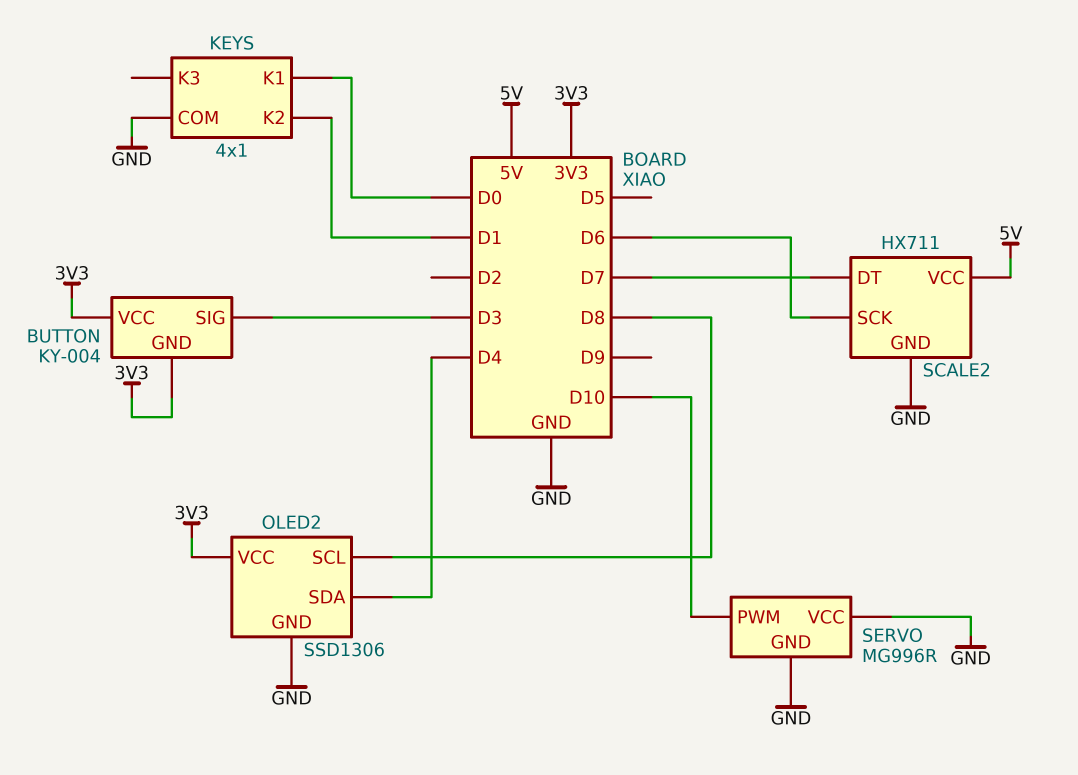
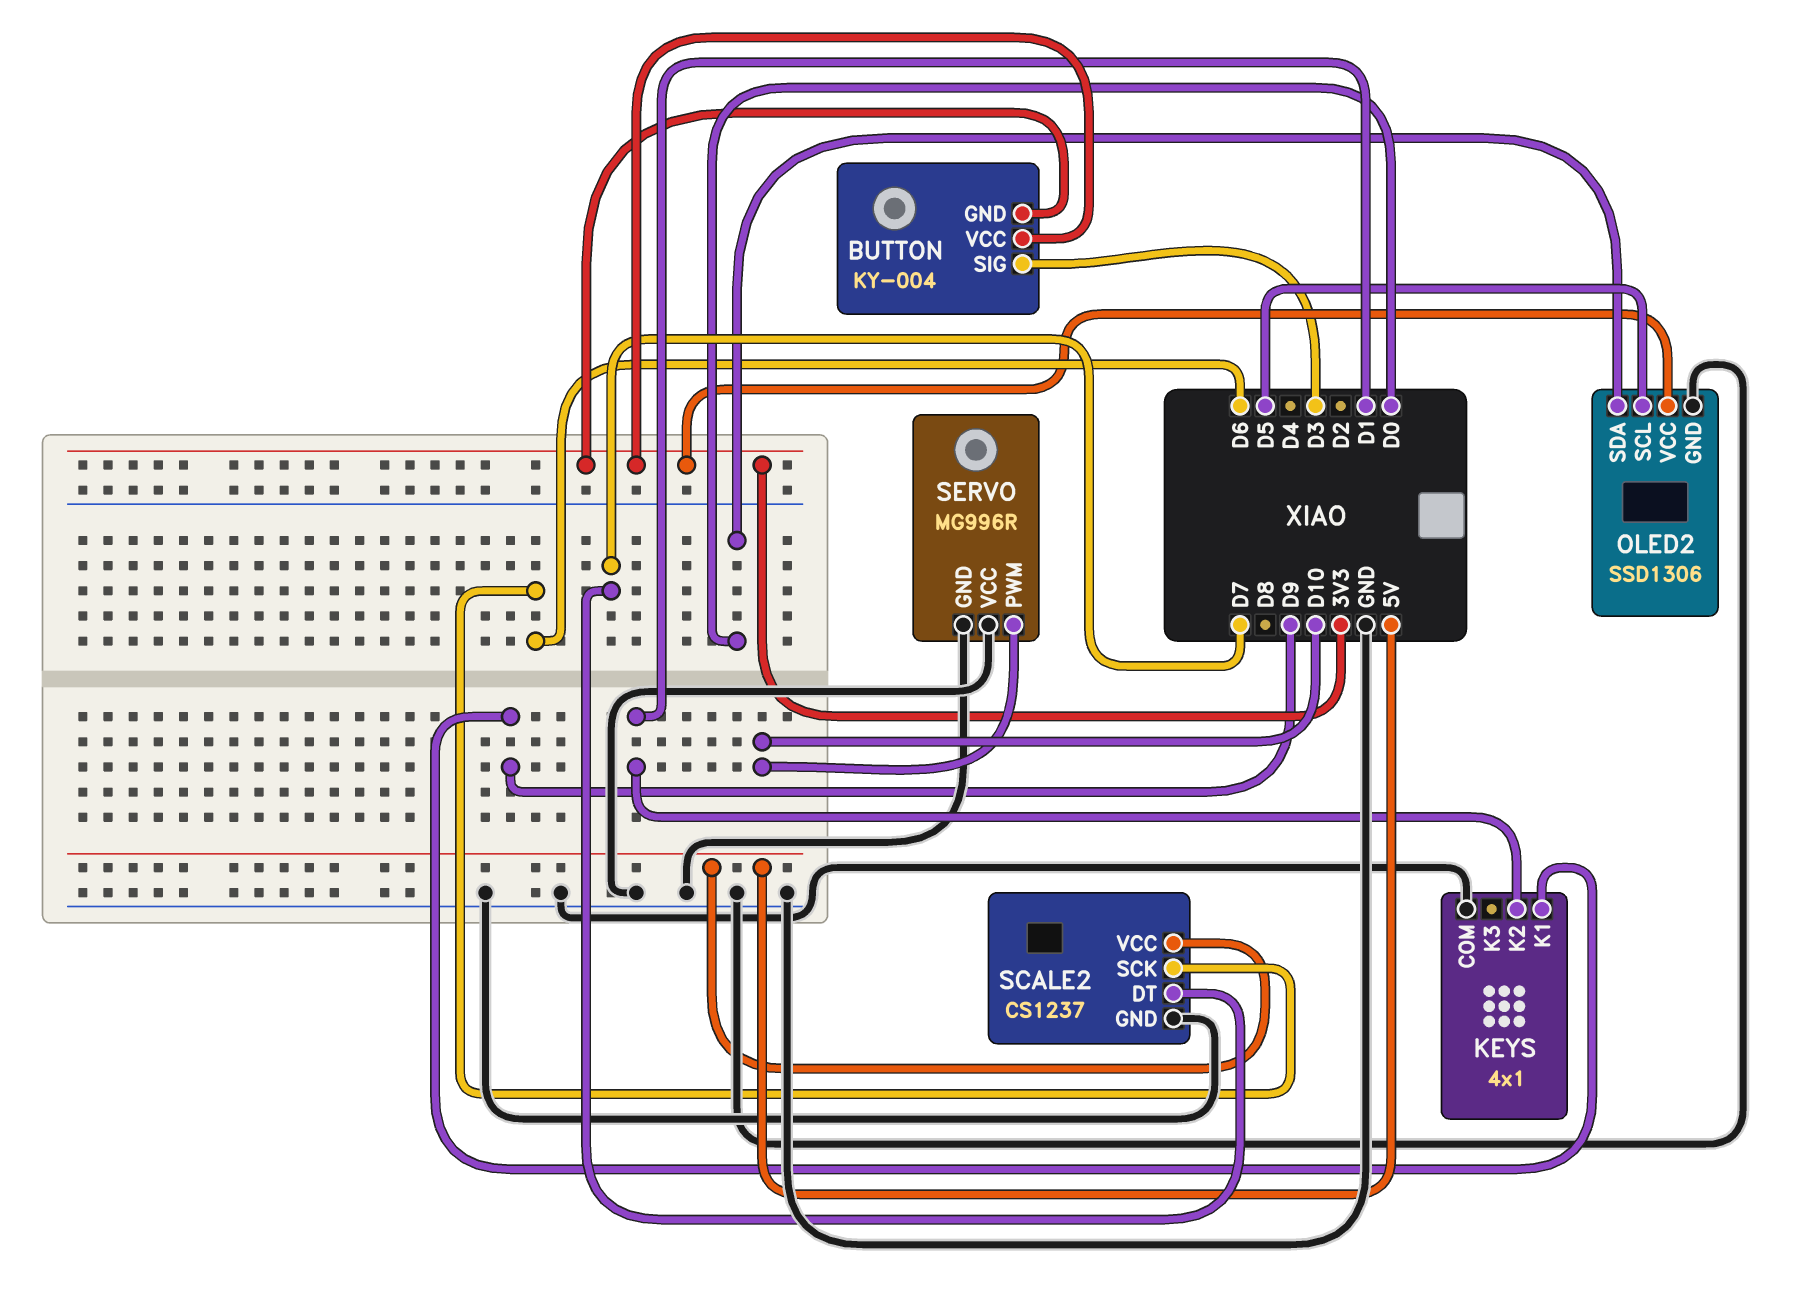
KEYS pin K1: D0 -> D9
OLED2 pin SCL: D8 -> D5
OLED2 pin SDA: D4 -> D0
SCALE2: HX711 -> CS1237

